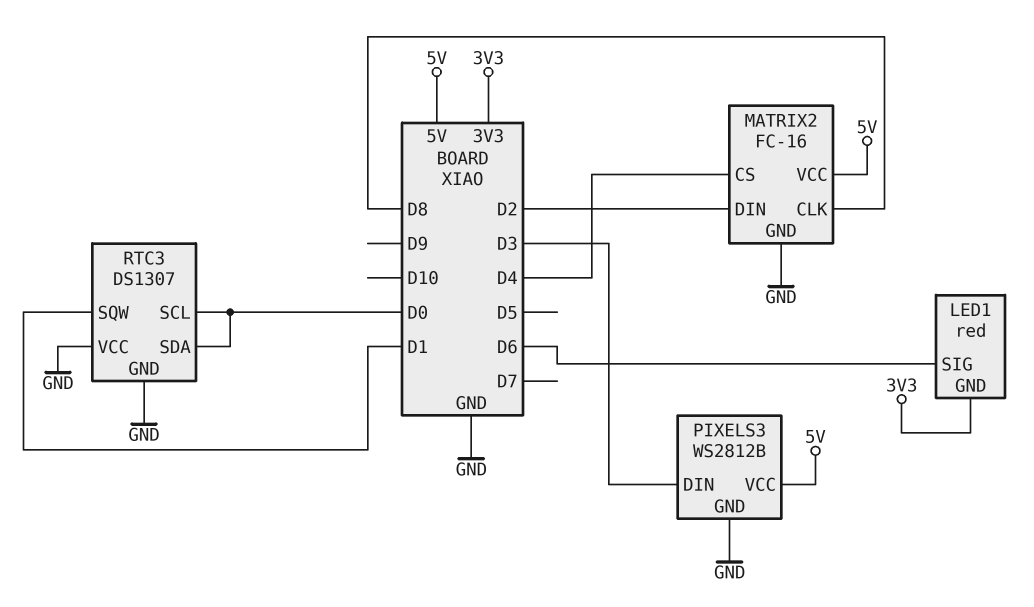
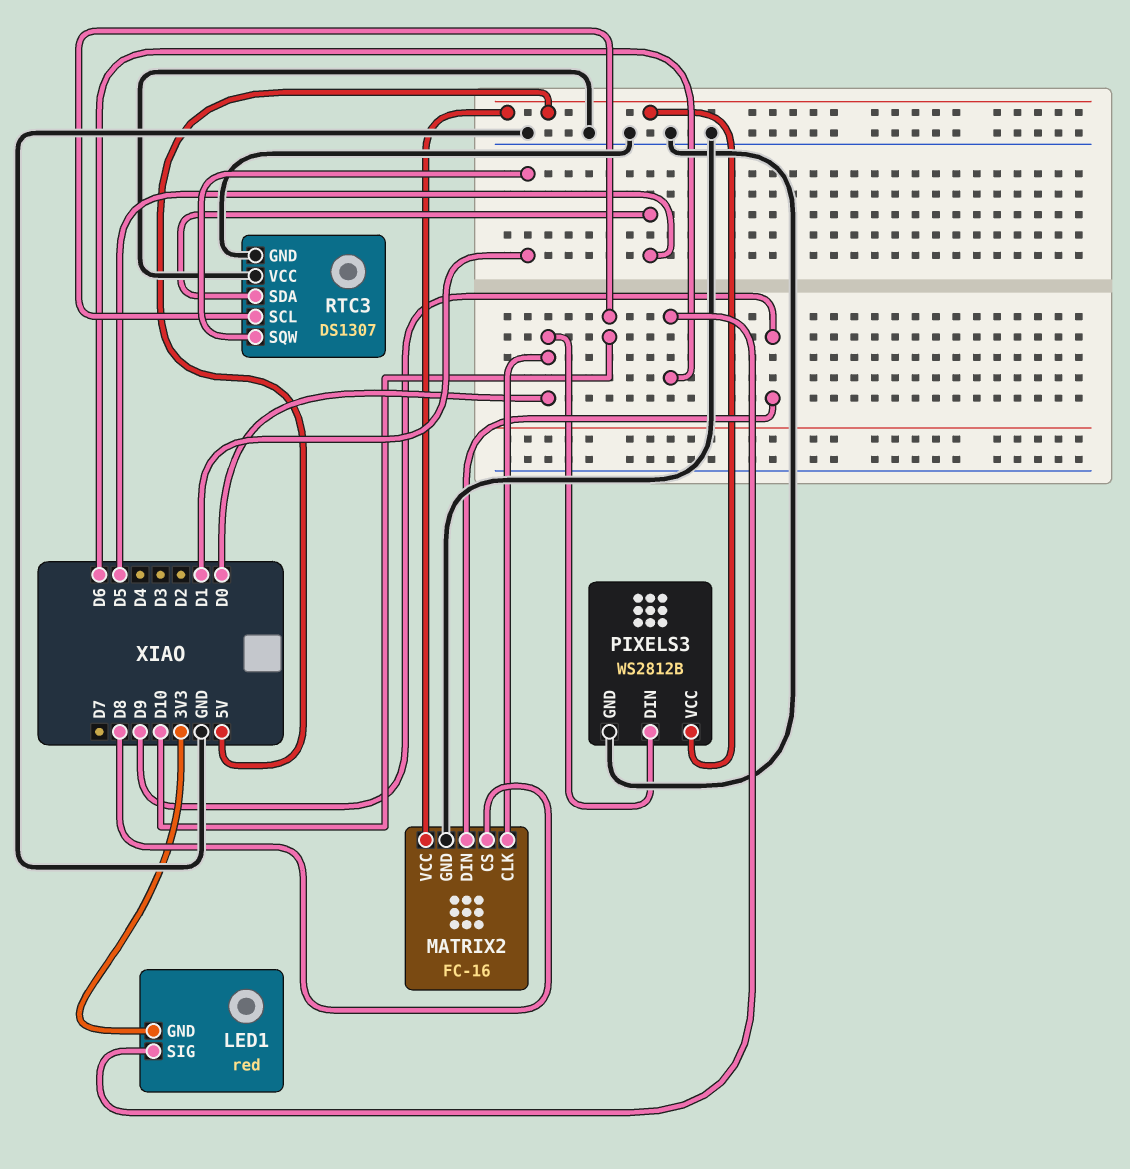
MATRIX2 pin CLK: D8 -> D0
MATRIX2 pin CS: D4 -> D8
MATRIX2 pin DIN: D2 -> D9
PIXELS3 pin DIN: D3 -> D0
RTC3 pin SCL: D0 -> D10
RTC3 pin SDA: D0 -> D5

